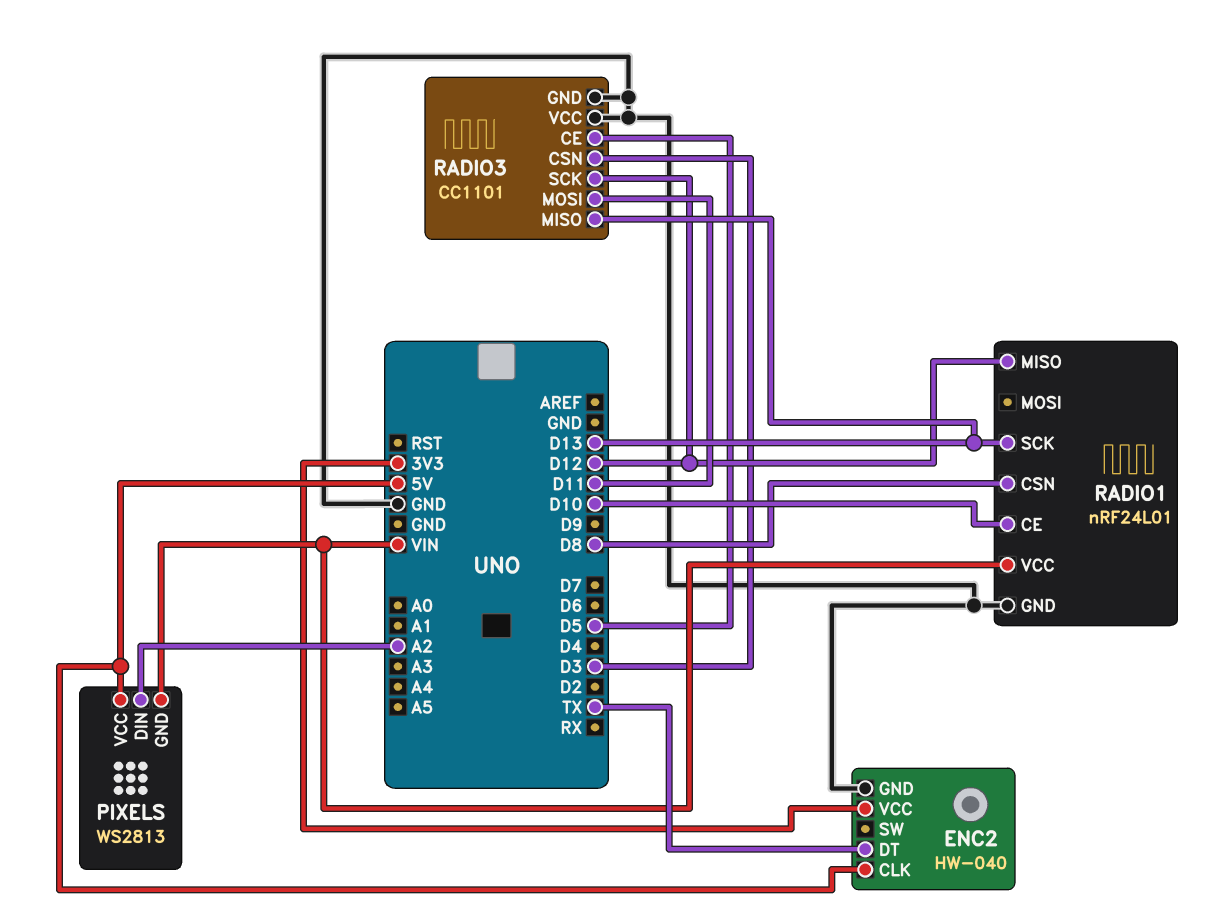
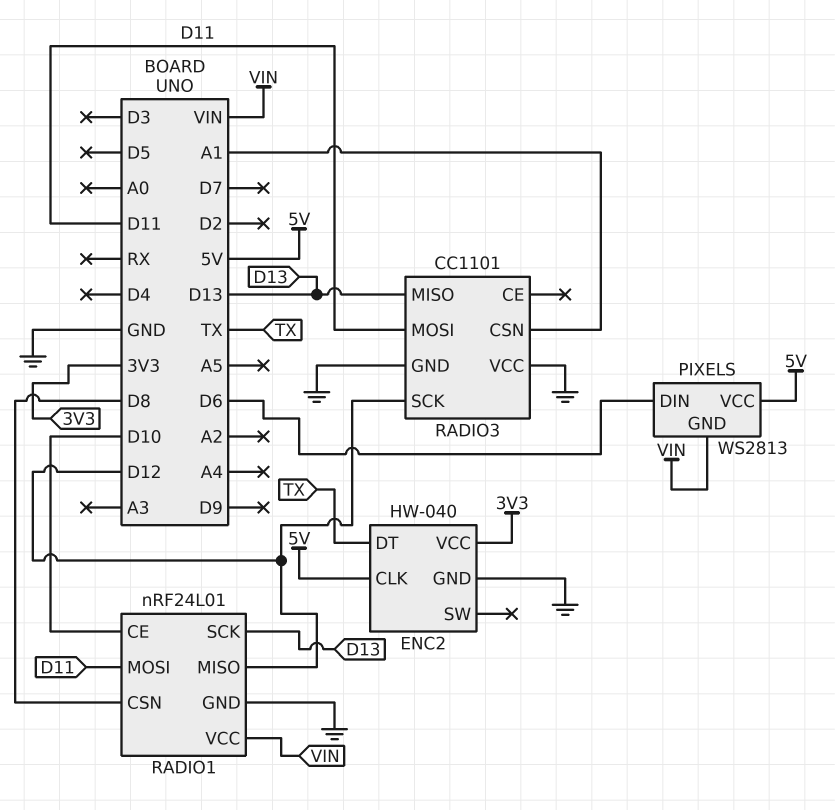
PIXELS pin DIN: A2 -> D6
RADIO1 pin MOSI: none -> D11
RADIO3 pin CE: D5 -> none
RADIO3 pin CSN: D3 -> A1

